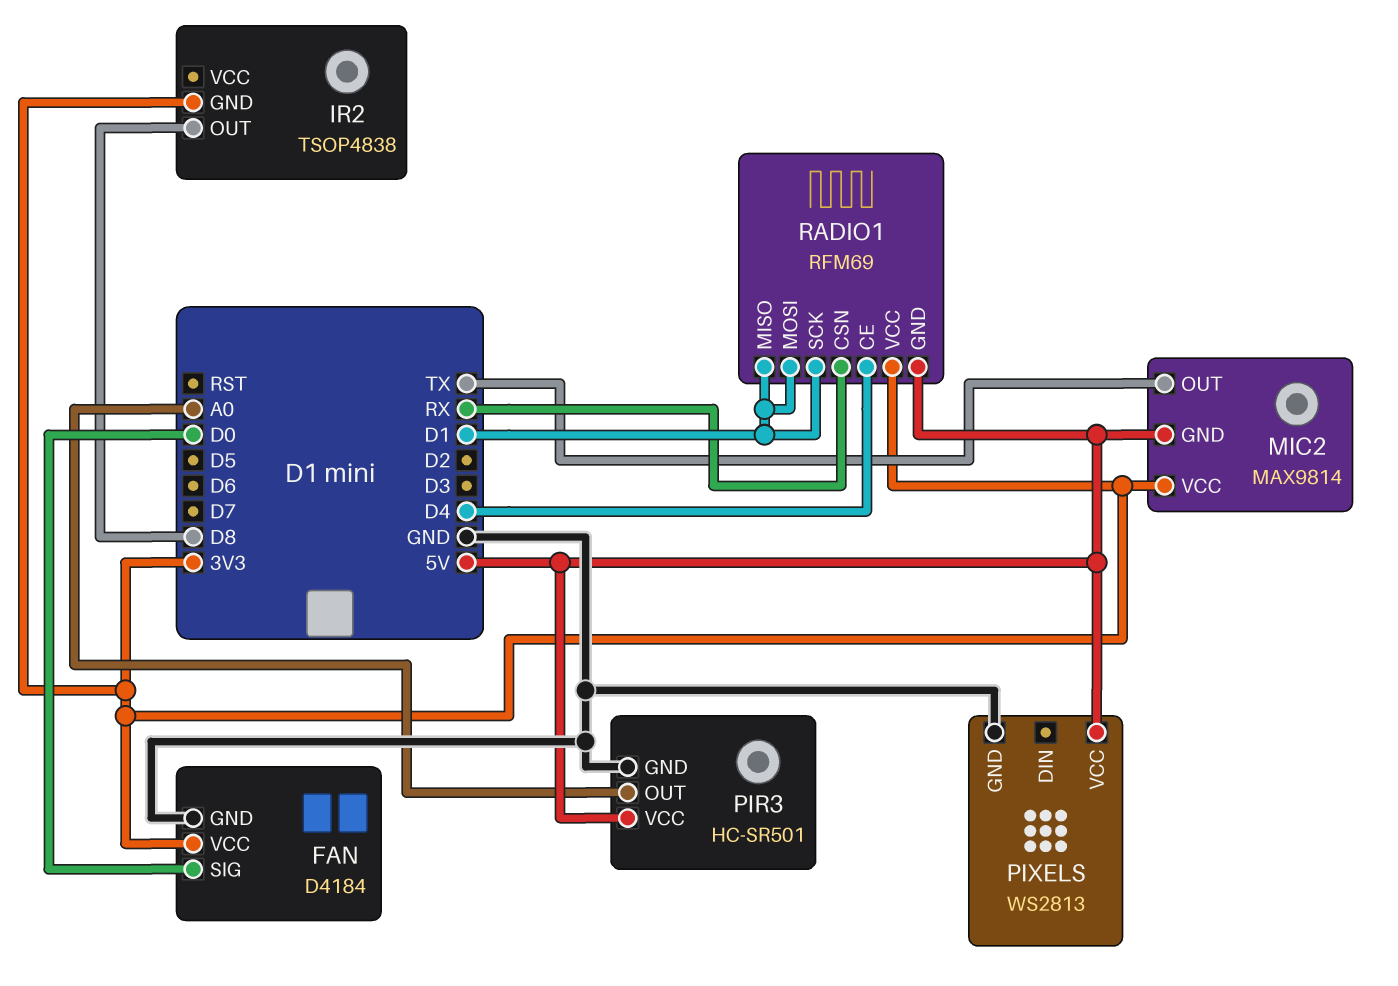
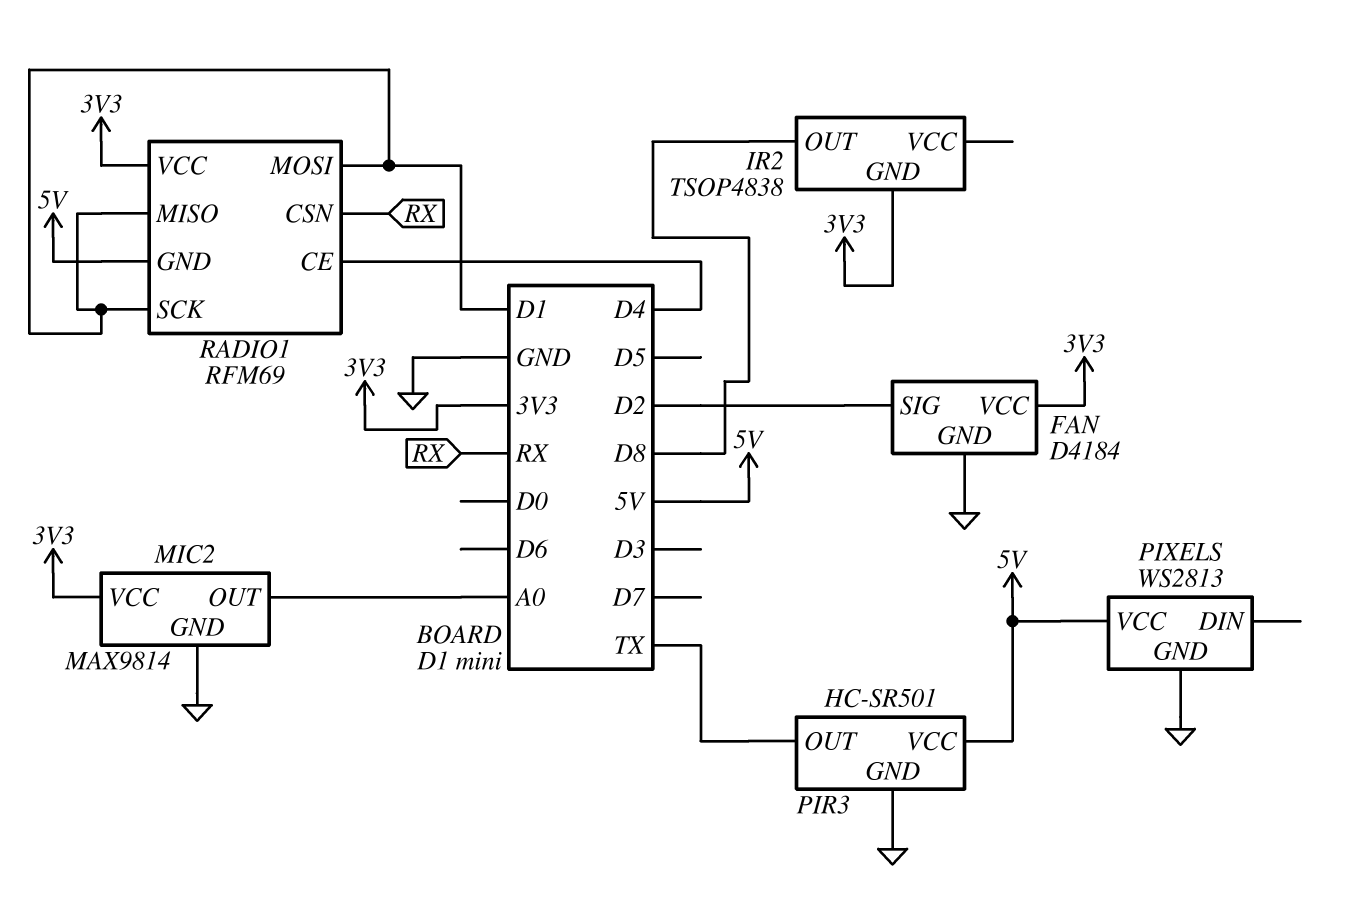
FAN pin SIG: D0 -> D2
MIC2 pin GND: 5V -> GND
MIC2 pin OUT: TX -> A0
PIR3 pin OUT: A0 -> TX

